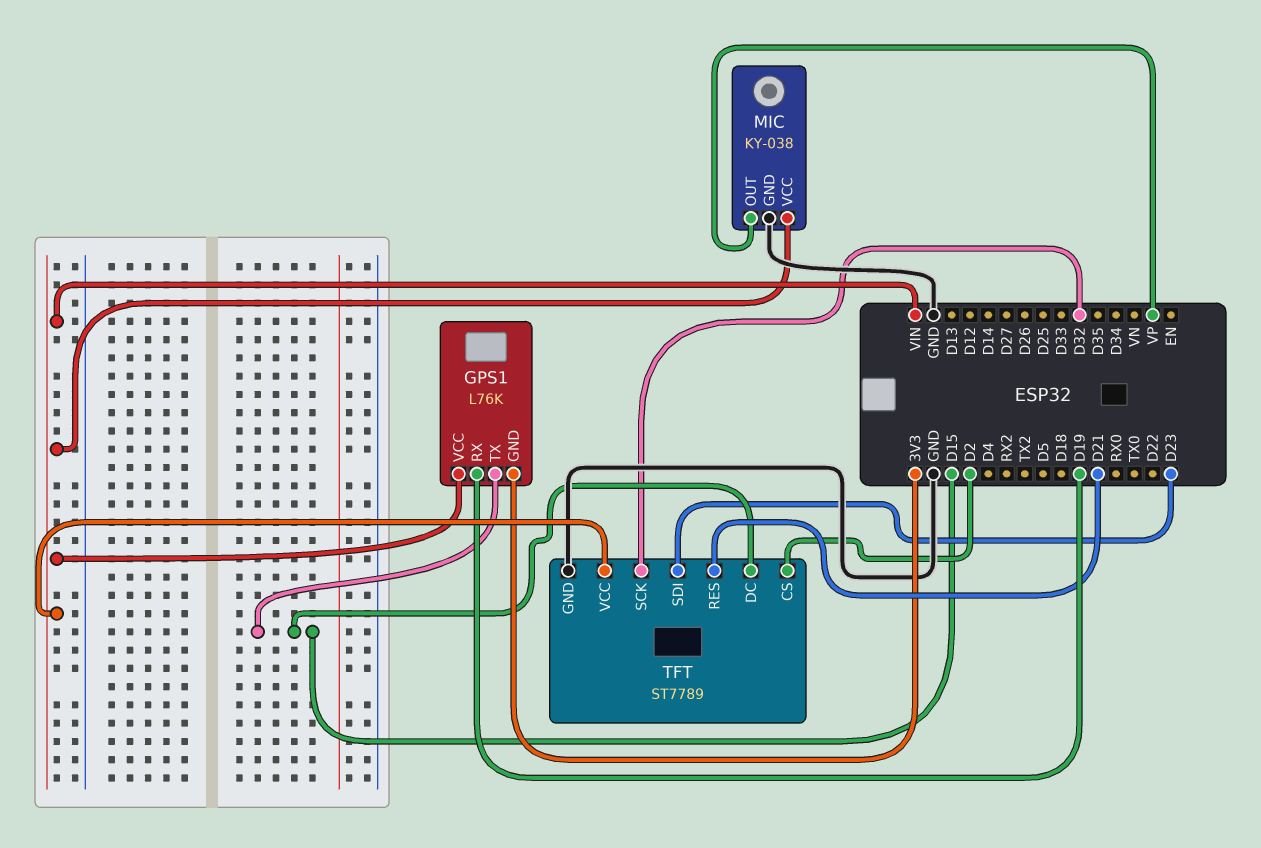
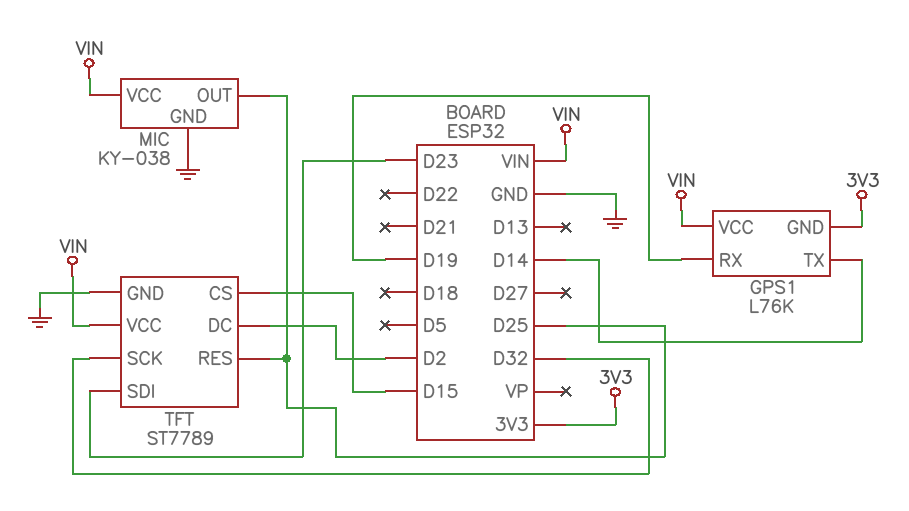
GPS1 pin TX: D15 -> D14
MIC pin OUT: VP -> D25
TFT pin CS: D2 -> D15
TFT pin DC: D15 -> D2
TFT pin RES: D21 -> D25

